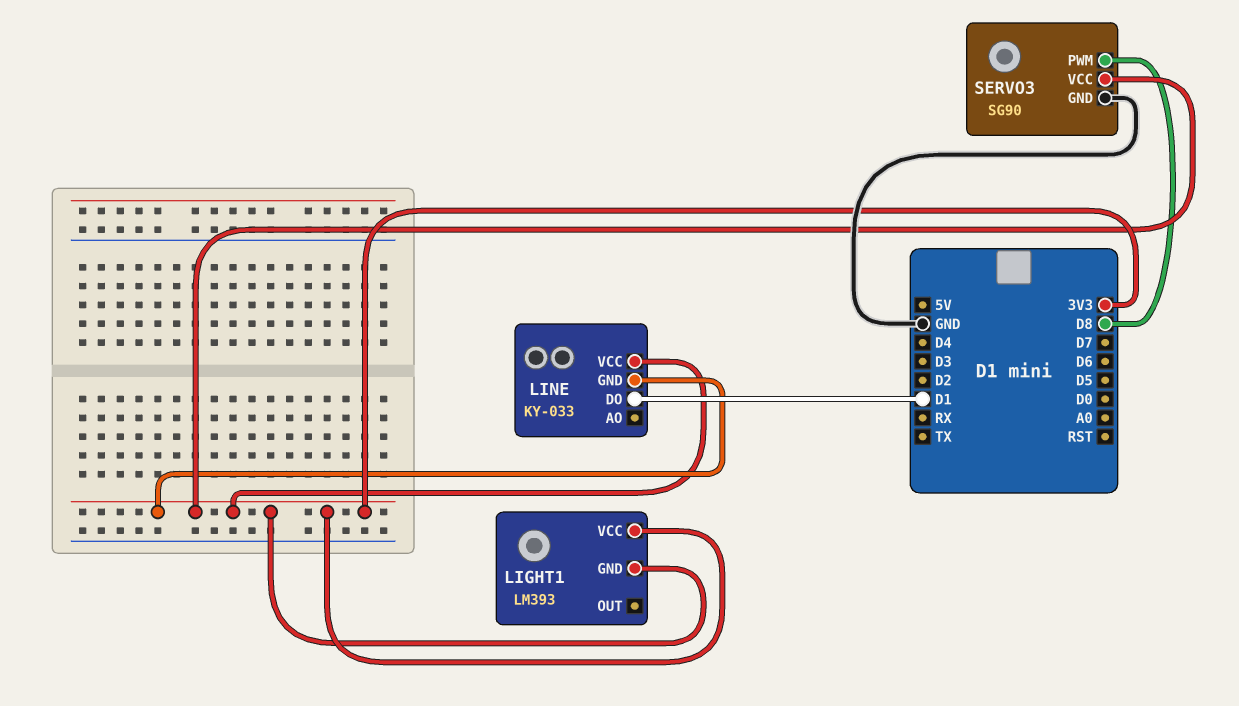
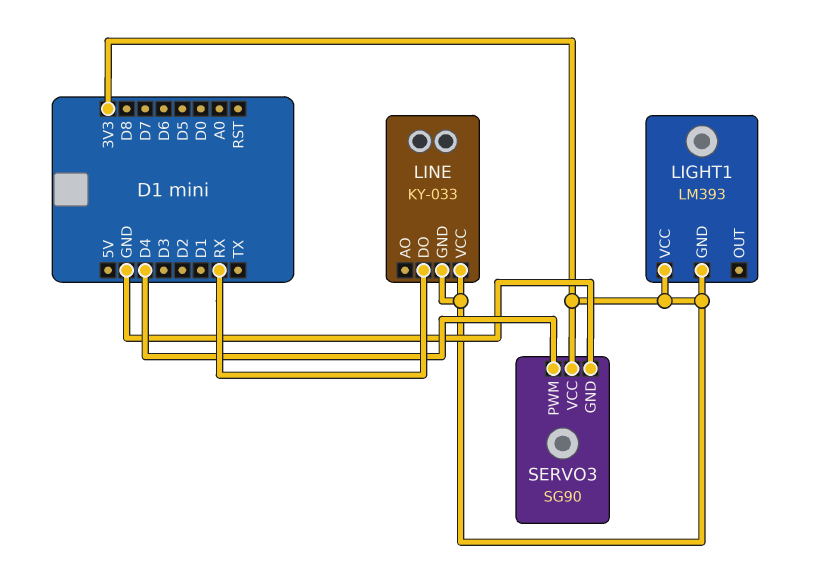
LINE pin DO: D1 -> RX
SERVO3 pin PWM: D8 -> D4

